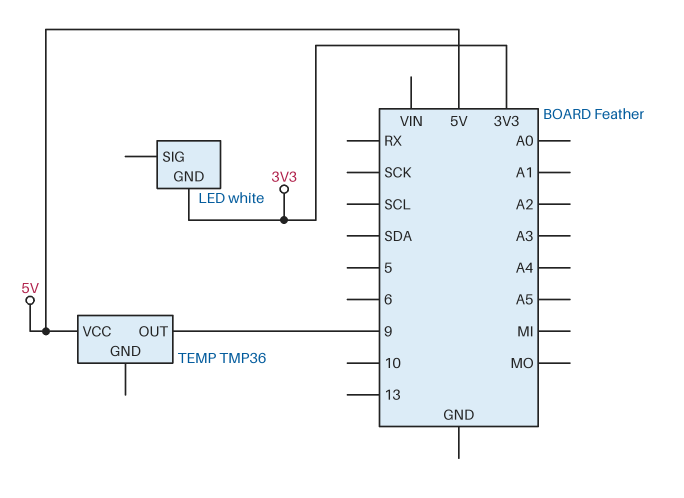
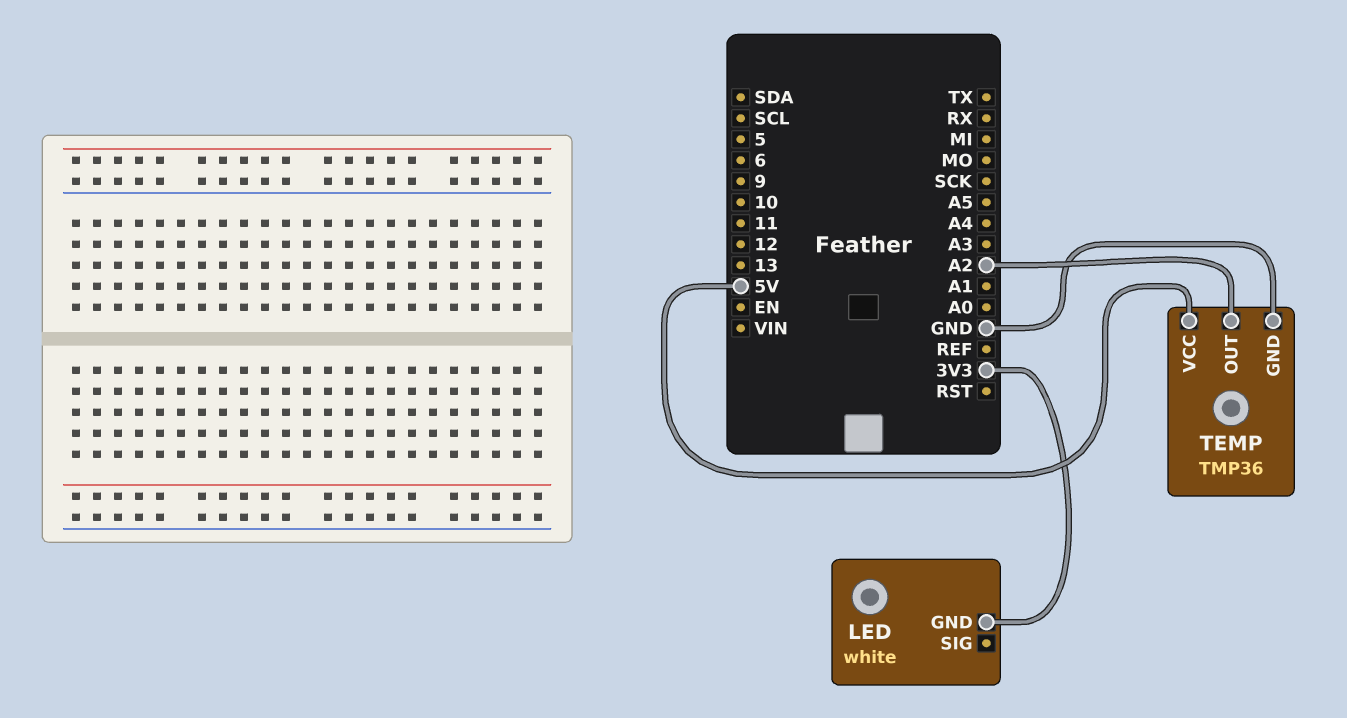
TEMP pin GND: none -> GND
TEMP pin OUT: 9 -> A2

